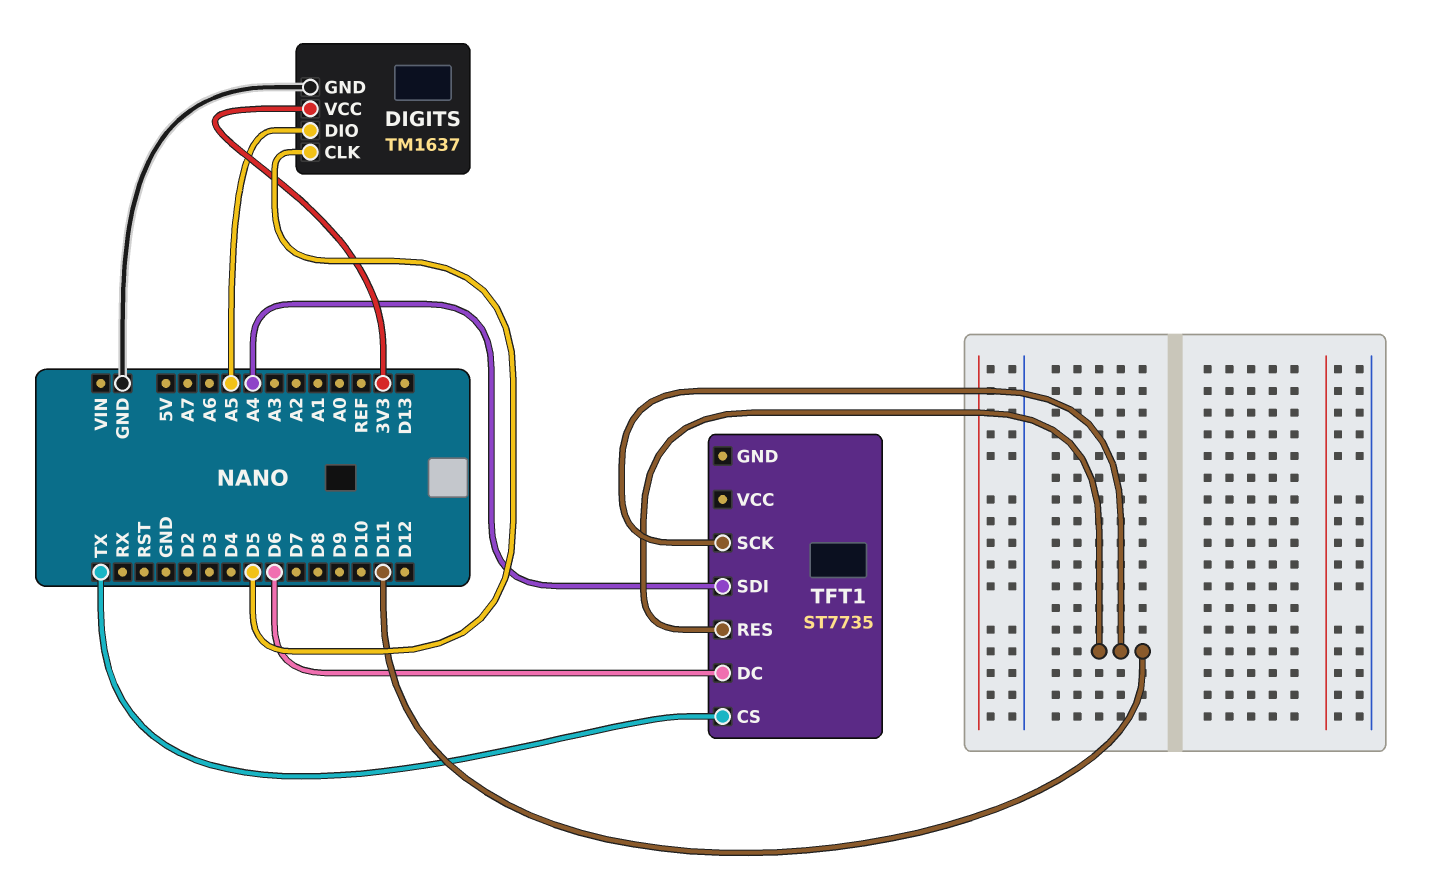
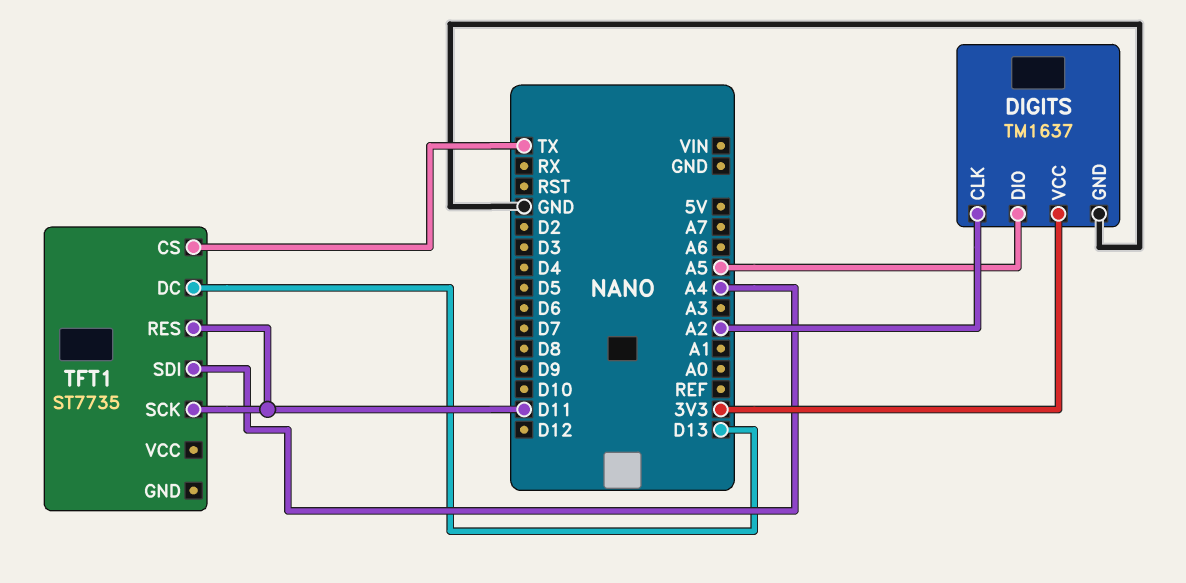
DIGITS pin CLK: D5 -> A2
TFT1 pin DC: D6 -> D13

